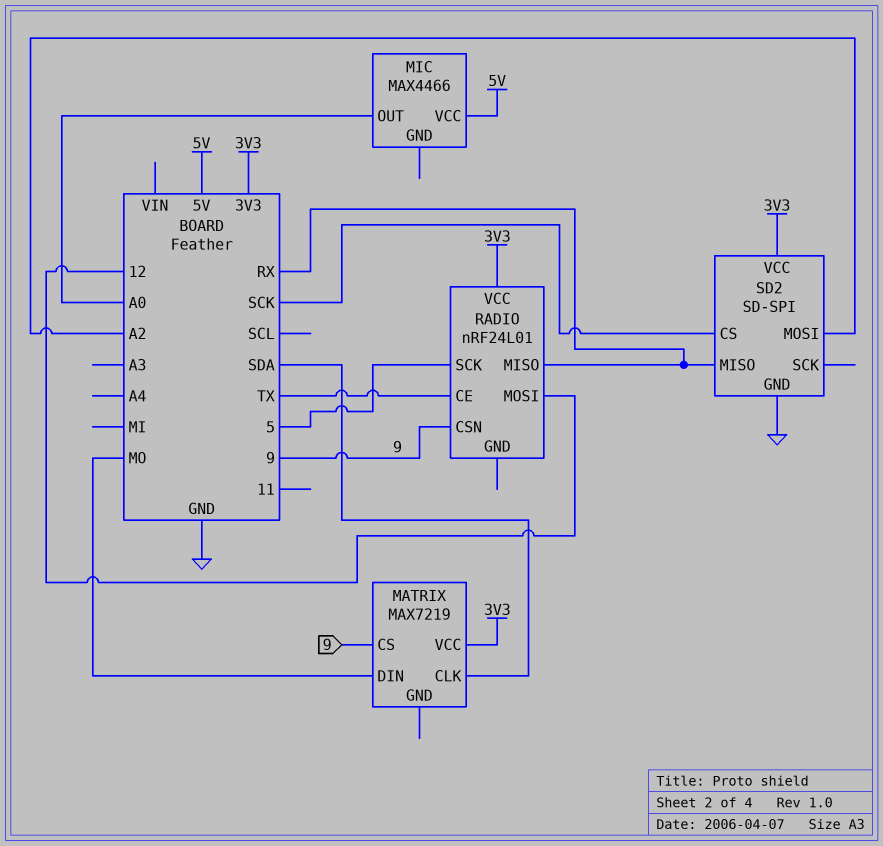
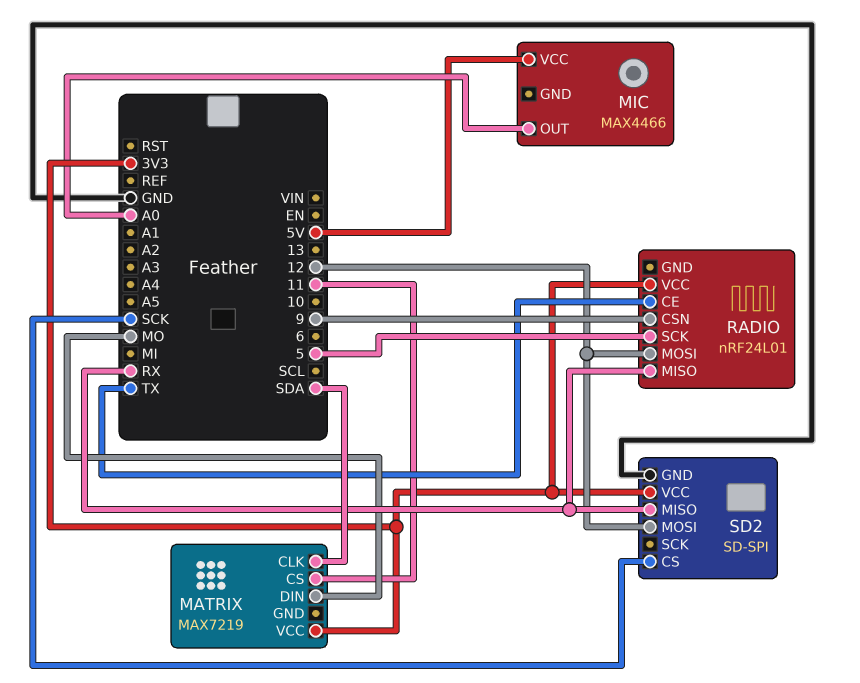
MATRIX pin CS: 9 -> 11
SD2 pin MOSI: A2 -> 12

